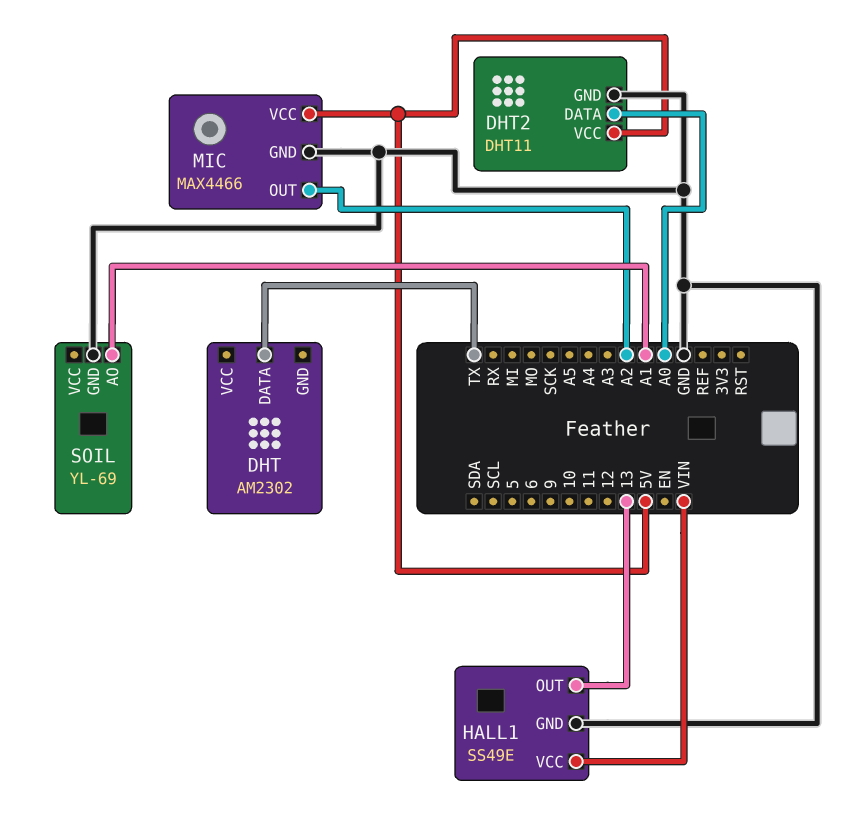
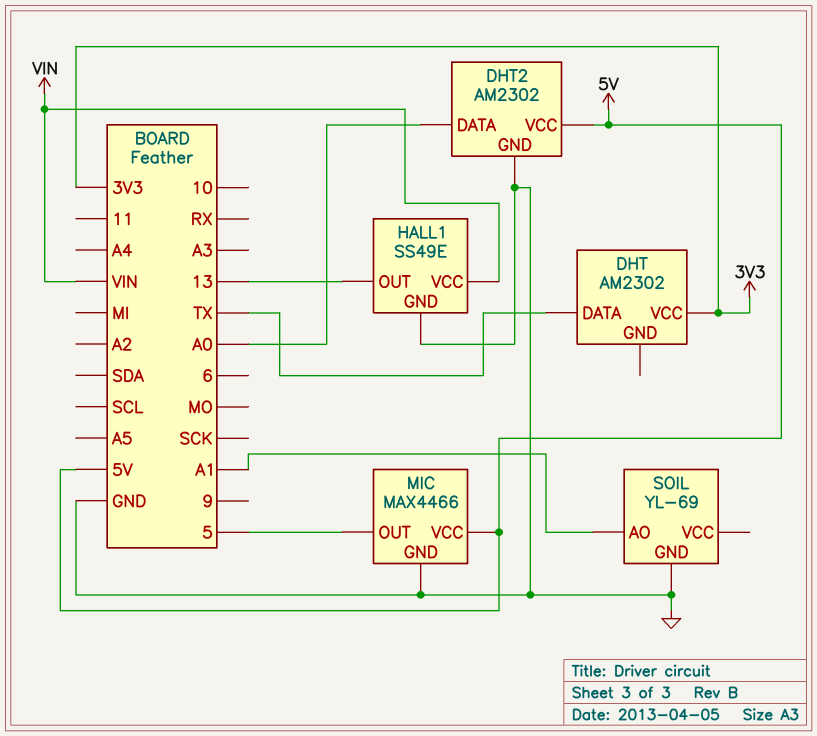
DHT pin VCC: none -> 3V3
DHT2: DHT11 -> AM2302
MIC pin OUT: A2 -> 5

